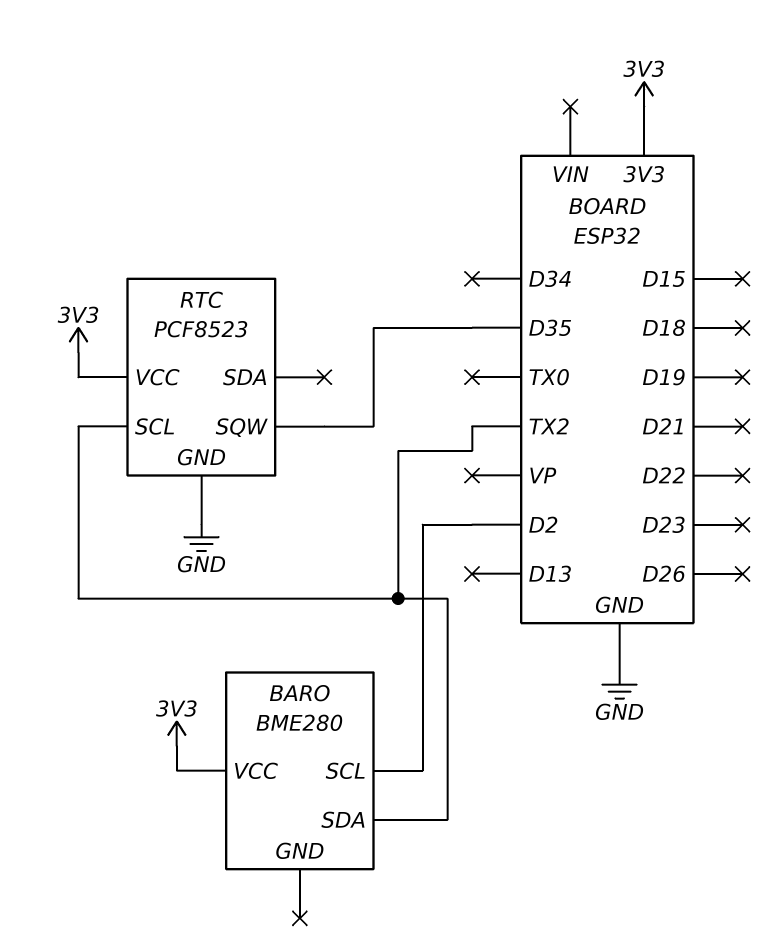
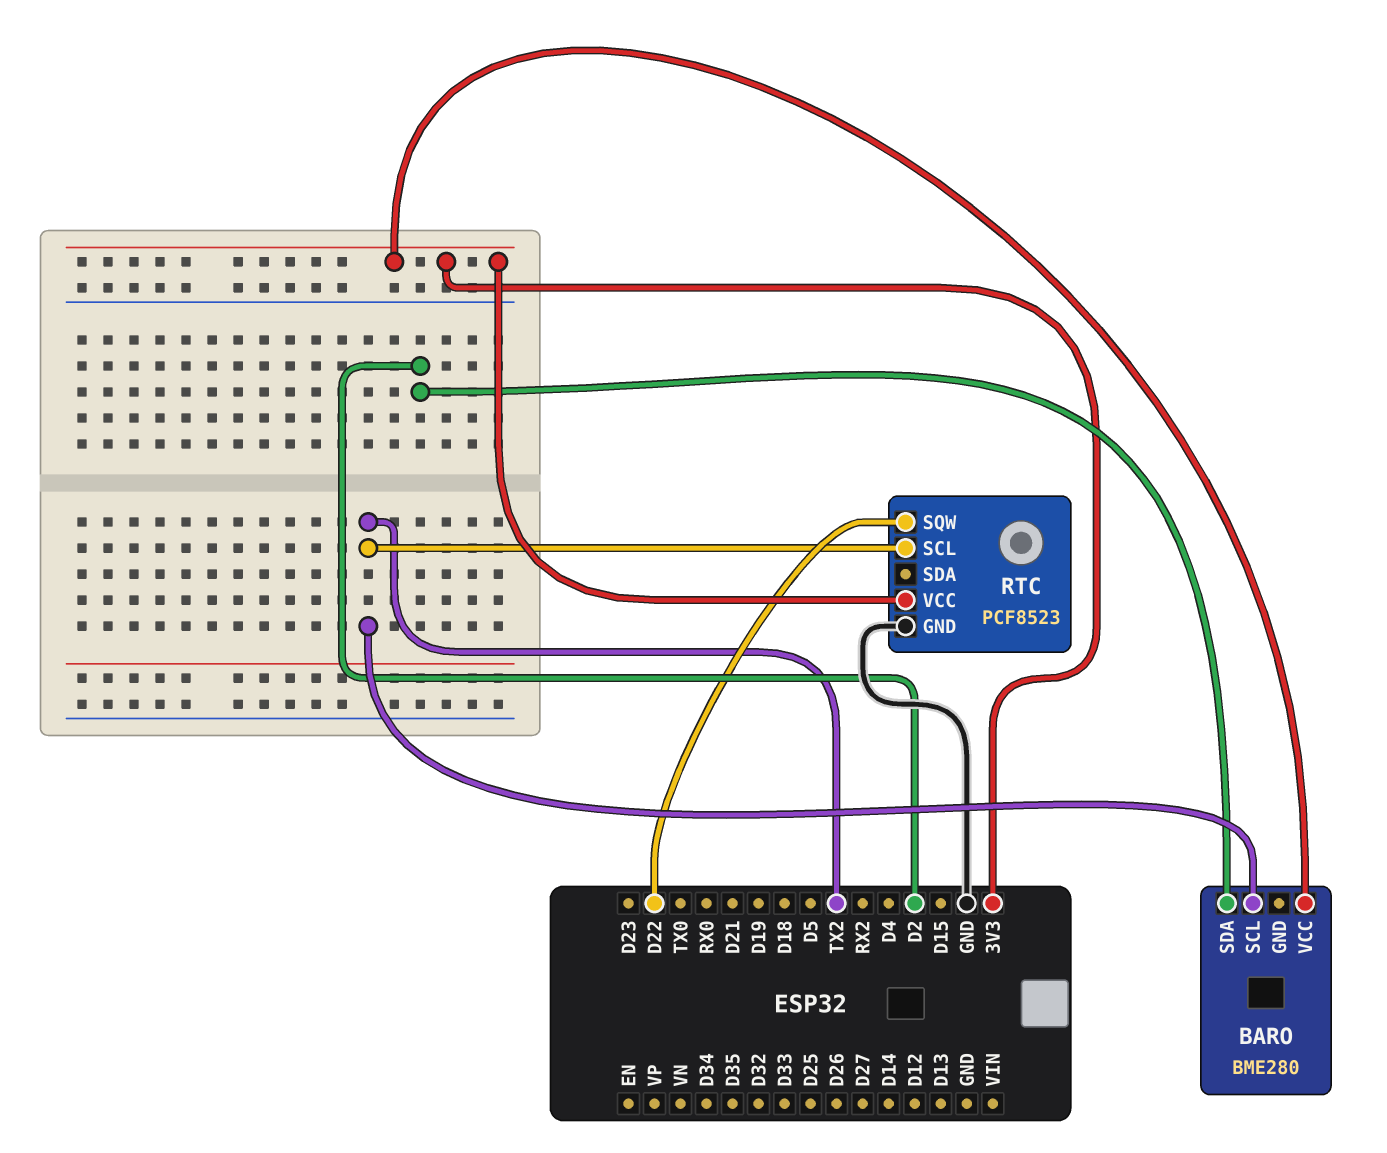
BARO pin SCL: D2 -> TX2
BARO pin SDA: TX2 -> D2
RTC pin SQW: D35 -> D22

